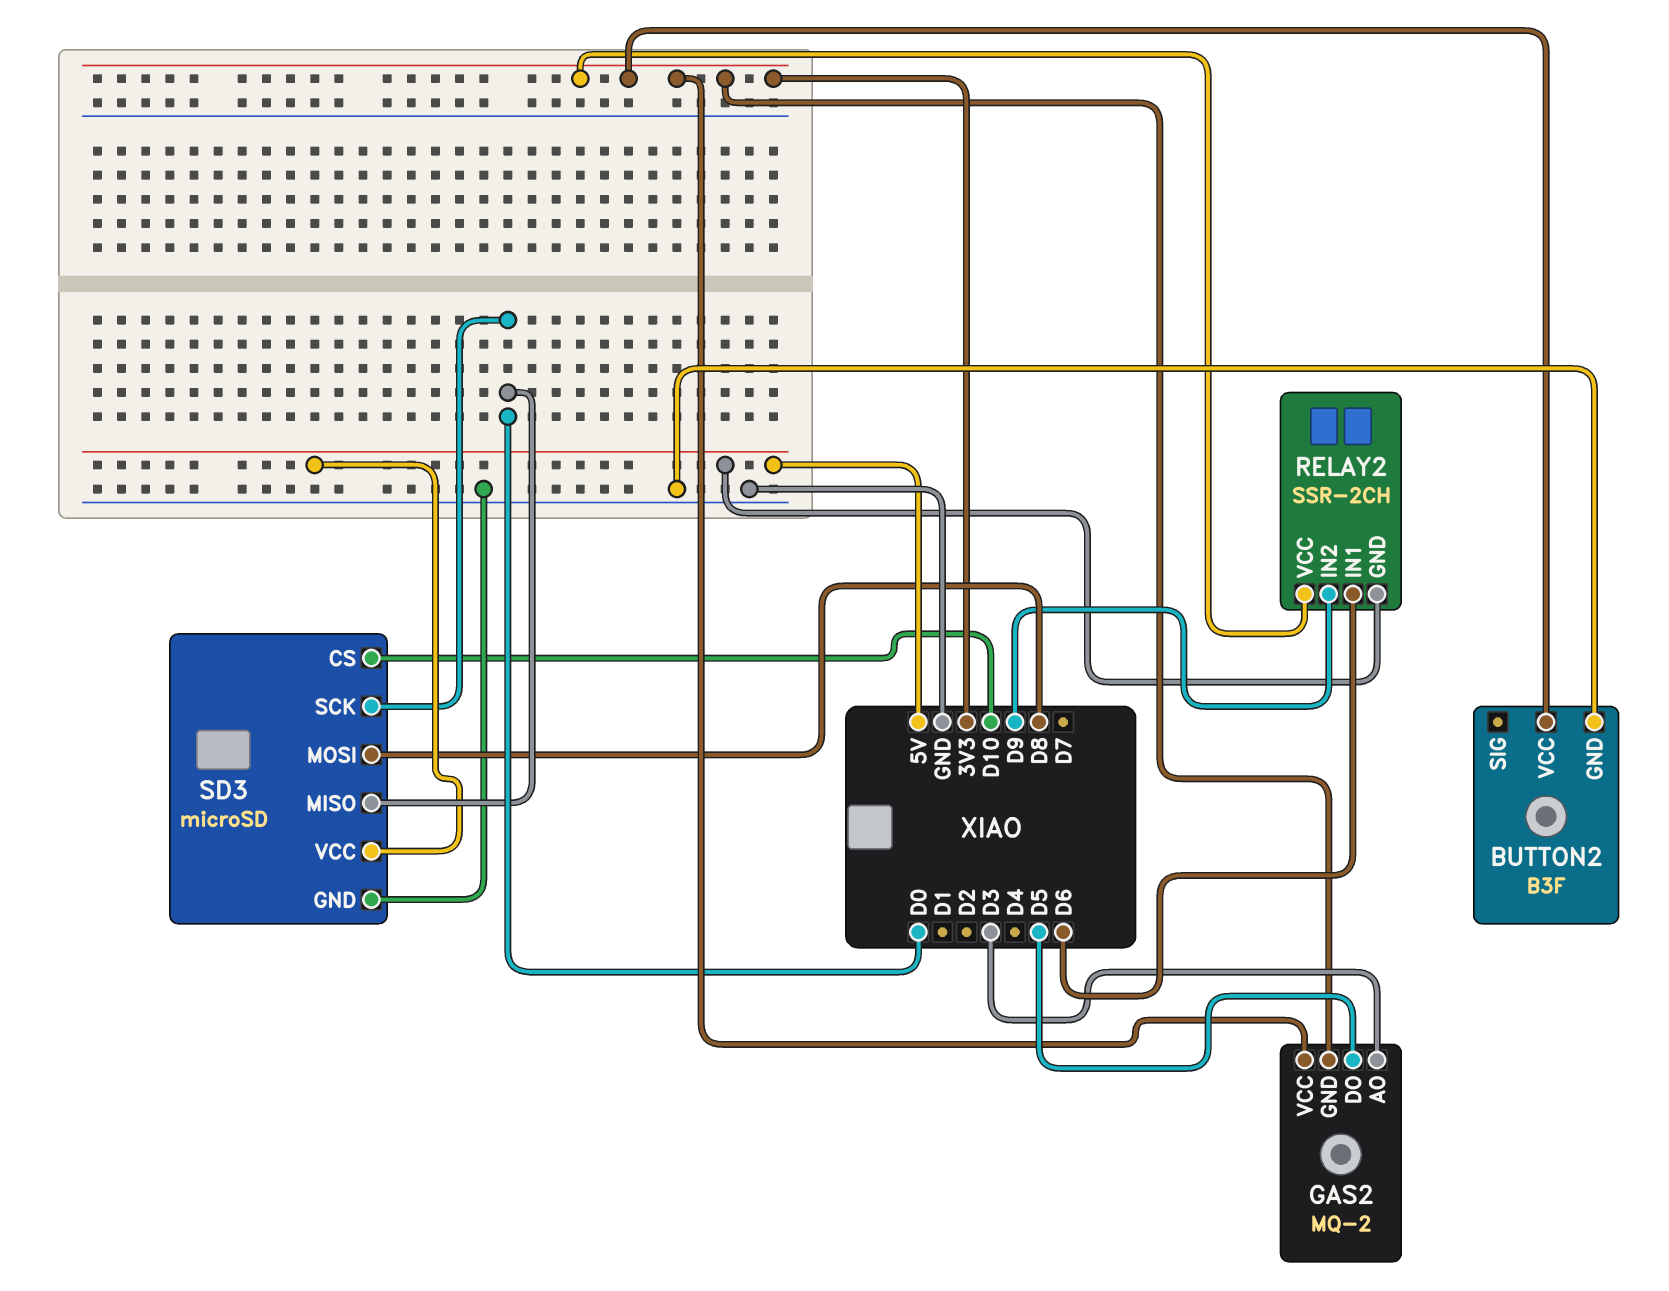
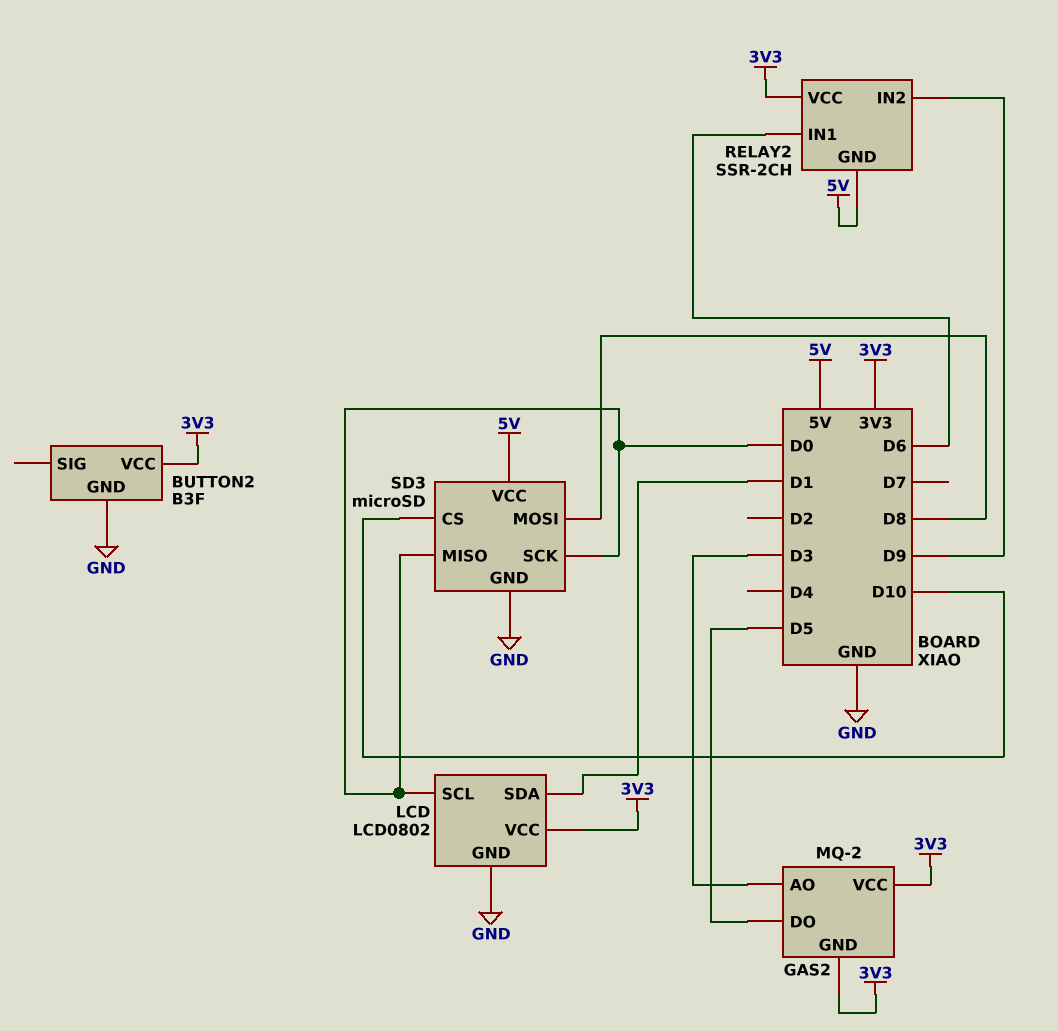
LCD: none -> LCD0802
LCD pin GND: none -> GND
LCD pin SCL: none -> D0
LCD pin SDA: none -> D1
LCD pin VCC: none -> 3V3

